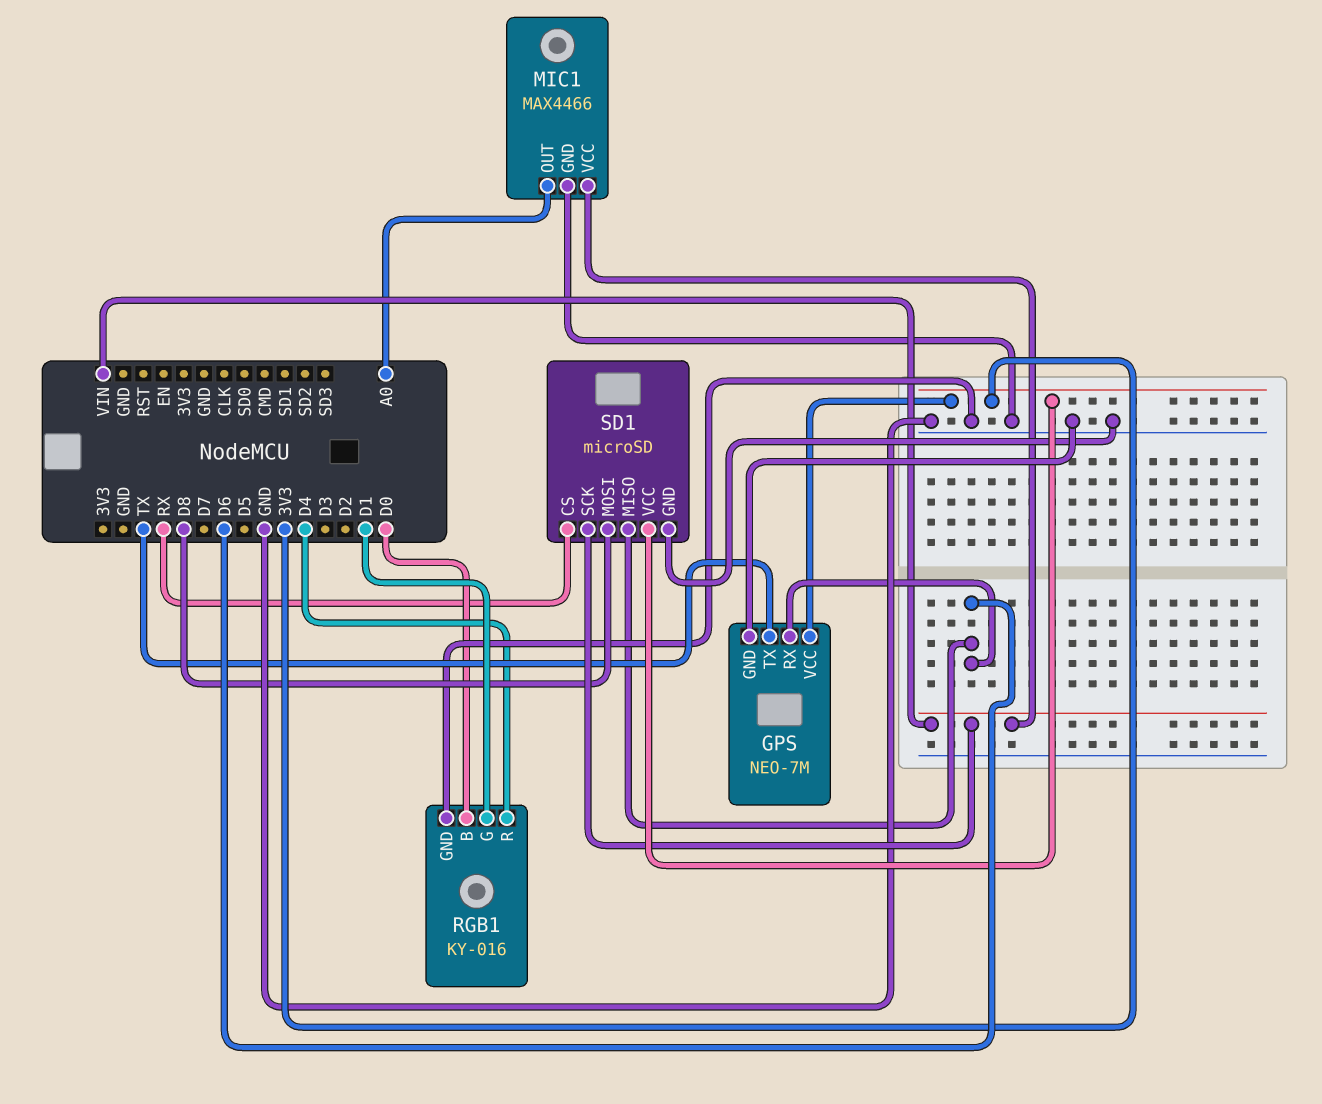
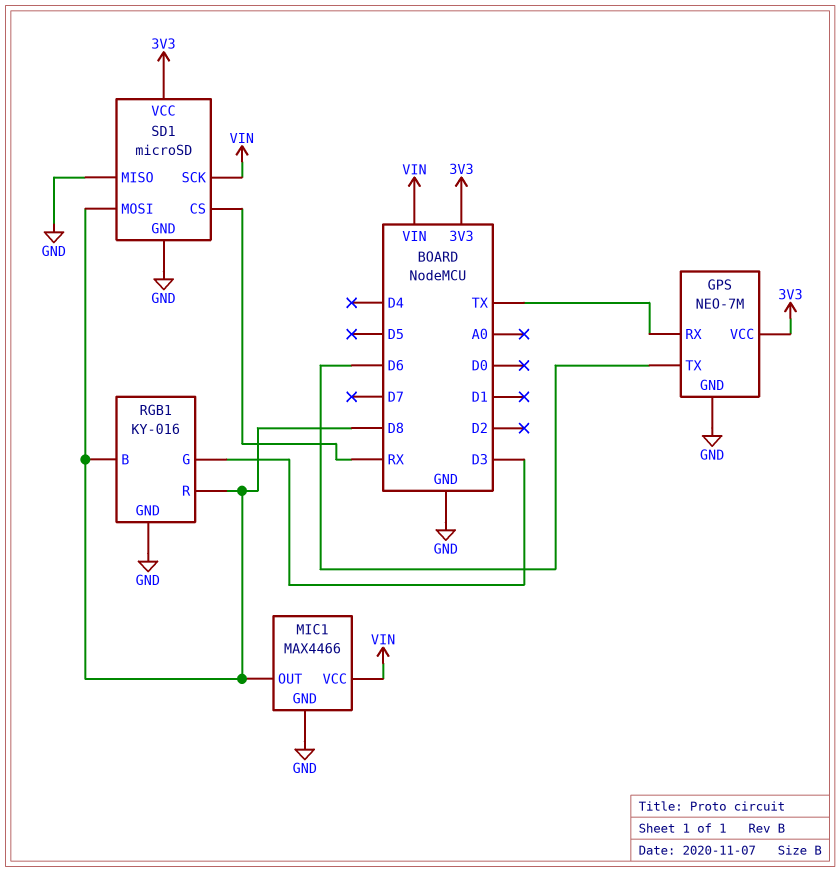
GPS pin RX: D6 -> TX
GPS pin TX: TX -> D6
MIC1 pin OUT: A0 -> D8
RGB1 pin B: D0 -> D8
RGB1 pin G: D1 -> D3
RGB1 pin R: D4 -> D8
SD1 pin MISO: D6 -> GND

